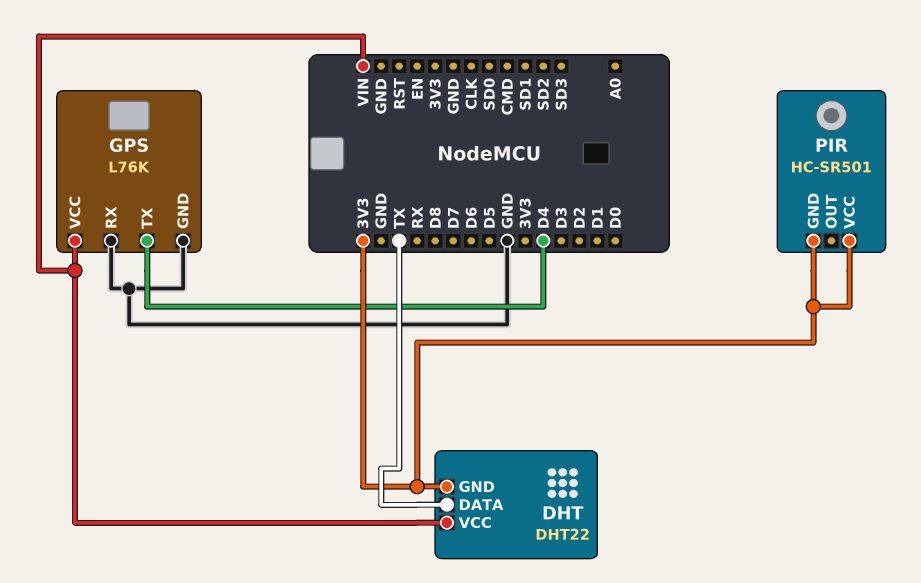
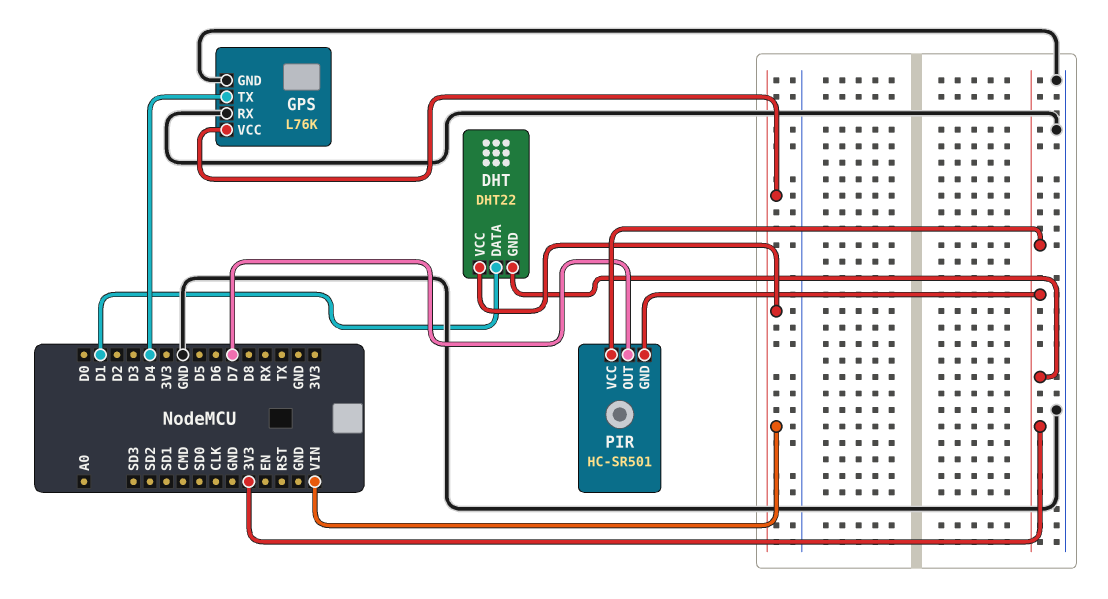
DHT pin DATA: TX -> D1
PIR pin OUT: none -> D7

